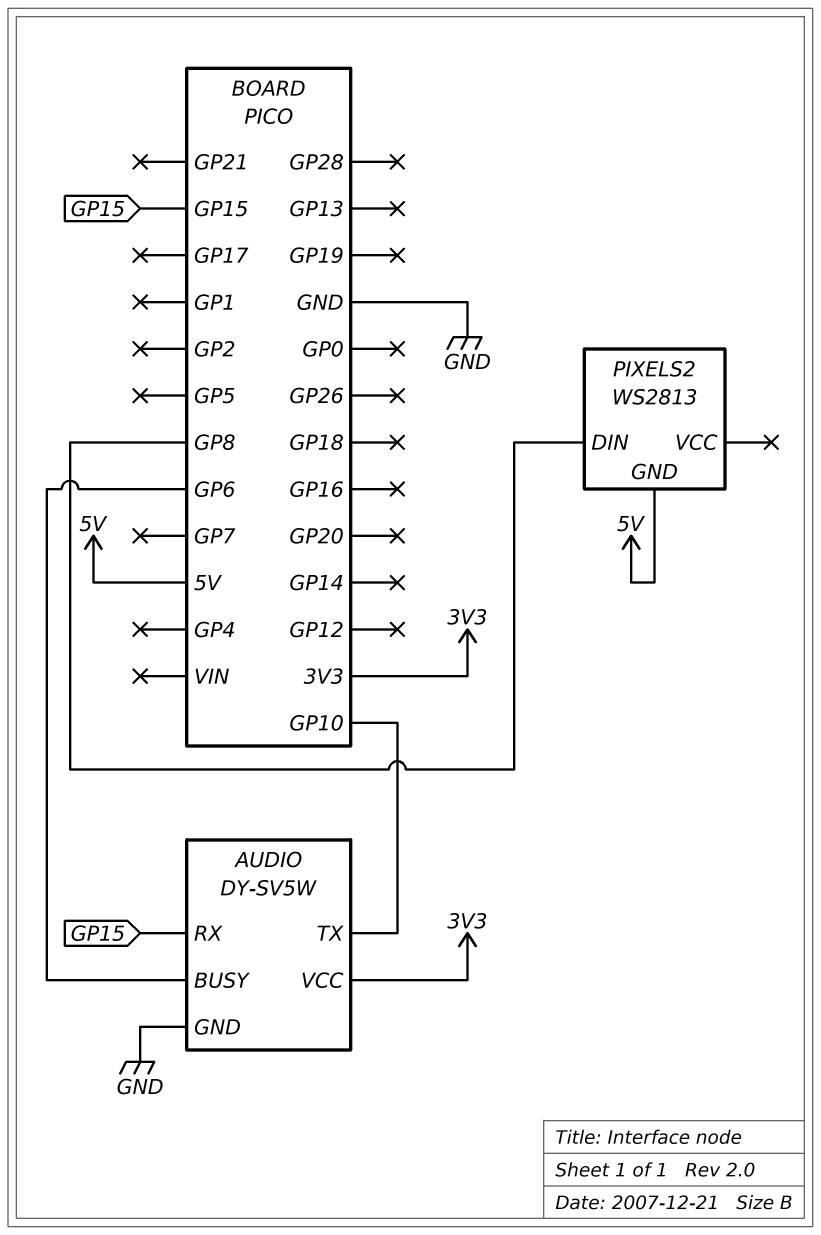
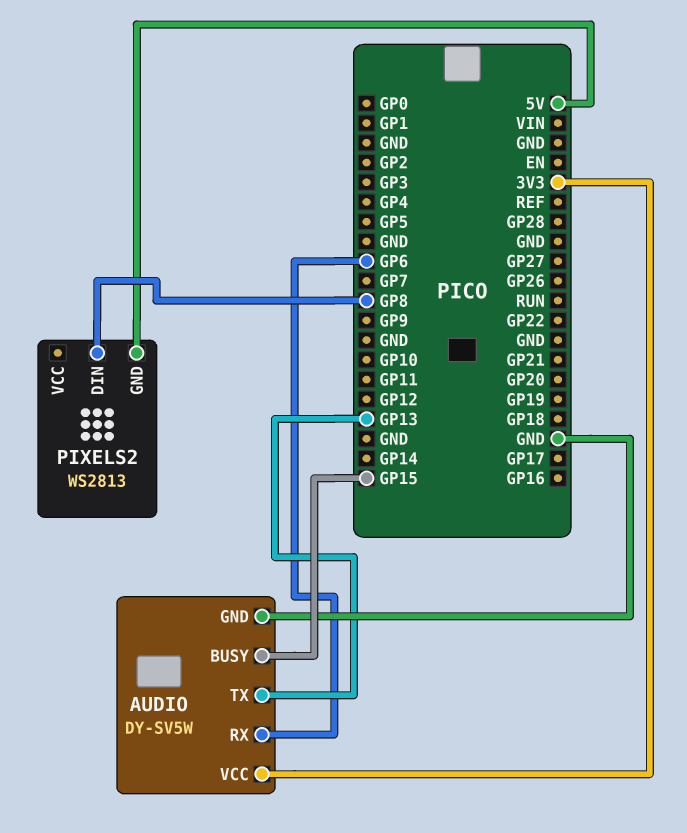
AUDIO pin BUSY: GP6 -> GP15
AUDIO pin RX: GP15 -> GP6
AUDIO pin TX: GP10 -> GP13

